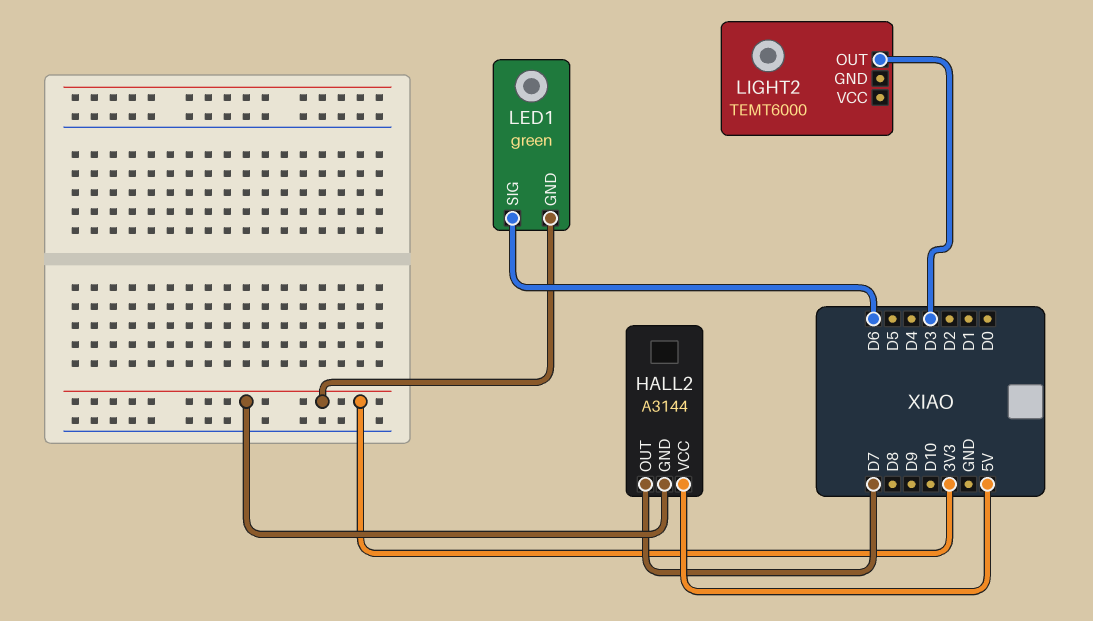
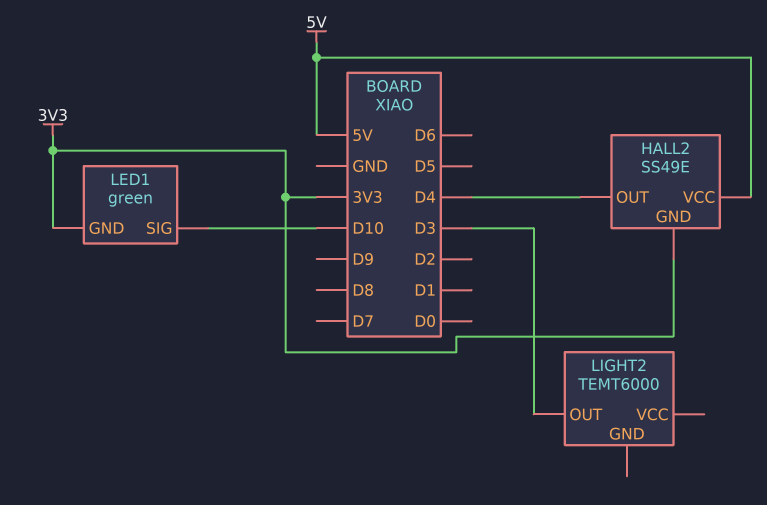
HALL2: A3144 -> SS49E
HALL2 pin OUT: D7 -> D4
LED1 pin SIG: D6 -> D10

